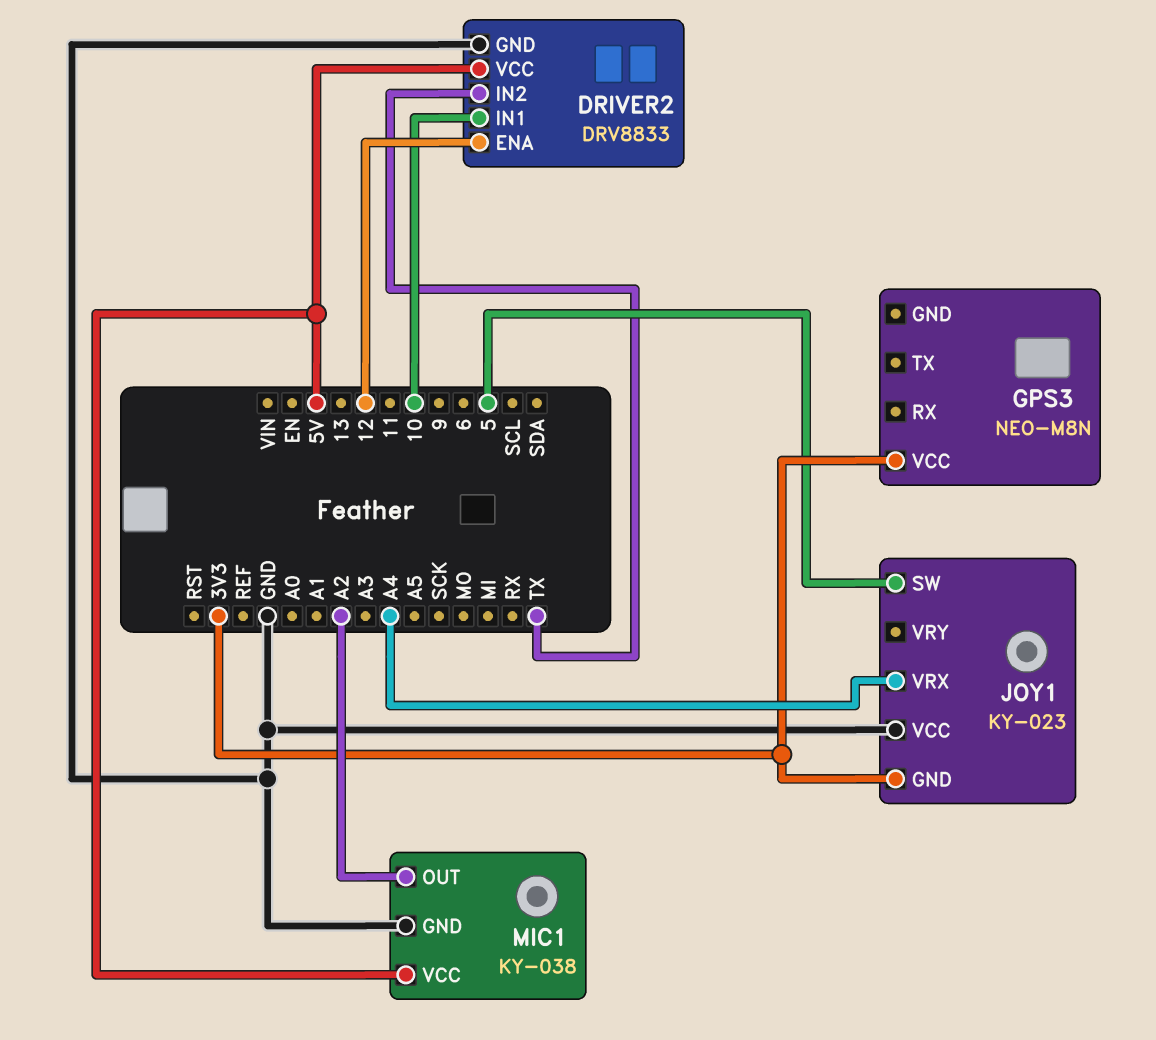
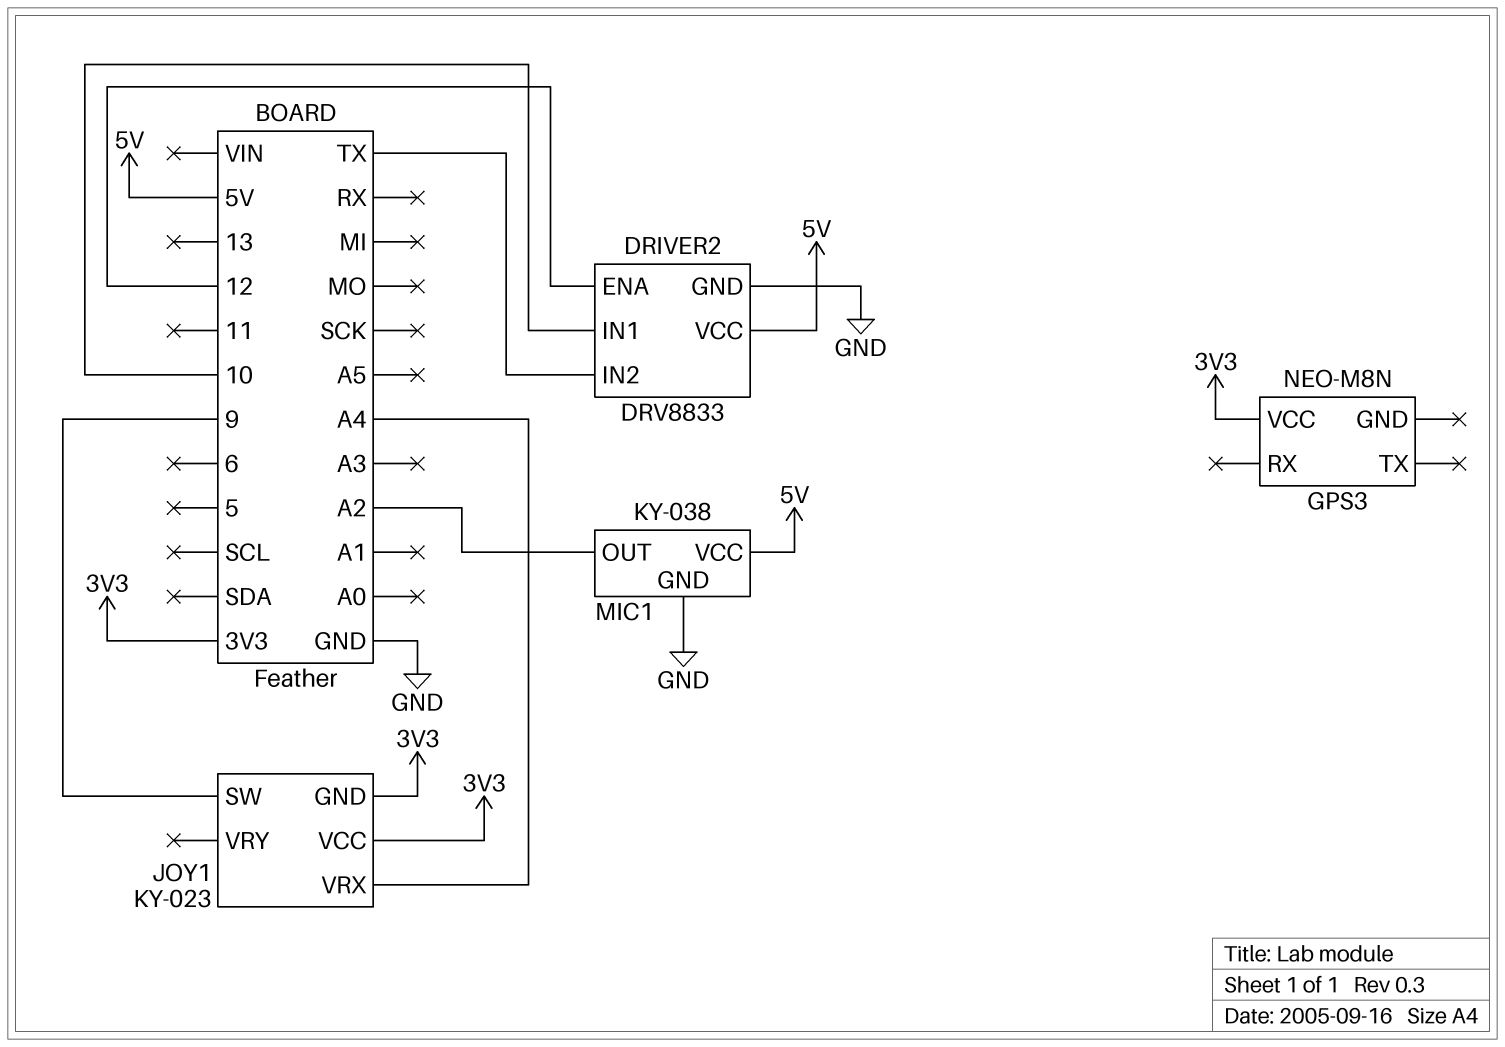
JOY1 pin SW: 5 -> 9
JOY1 pin VCC: GND -> 3V3

